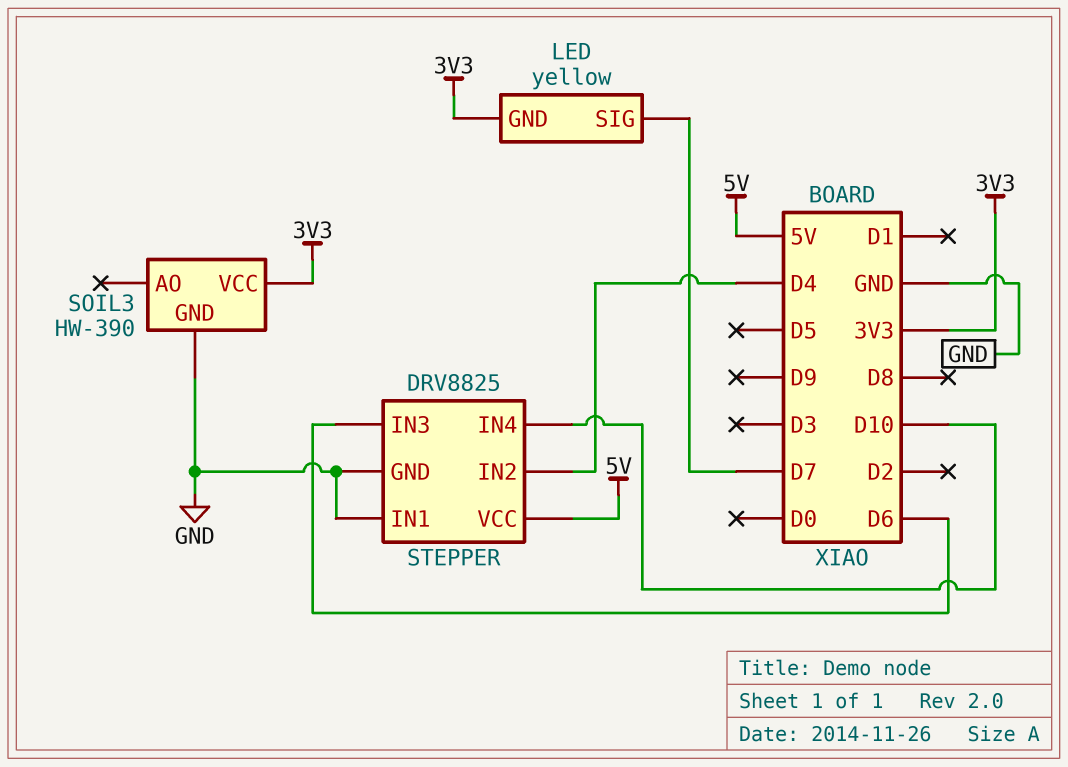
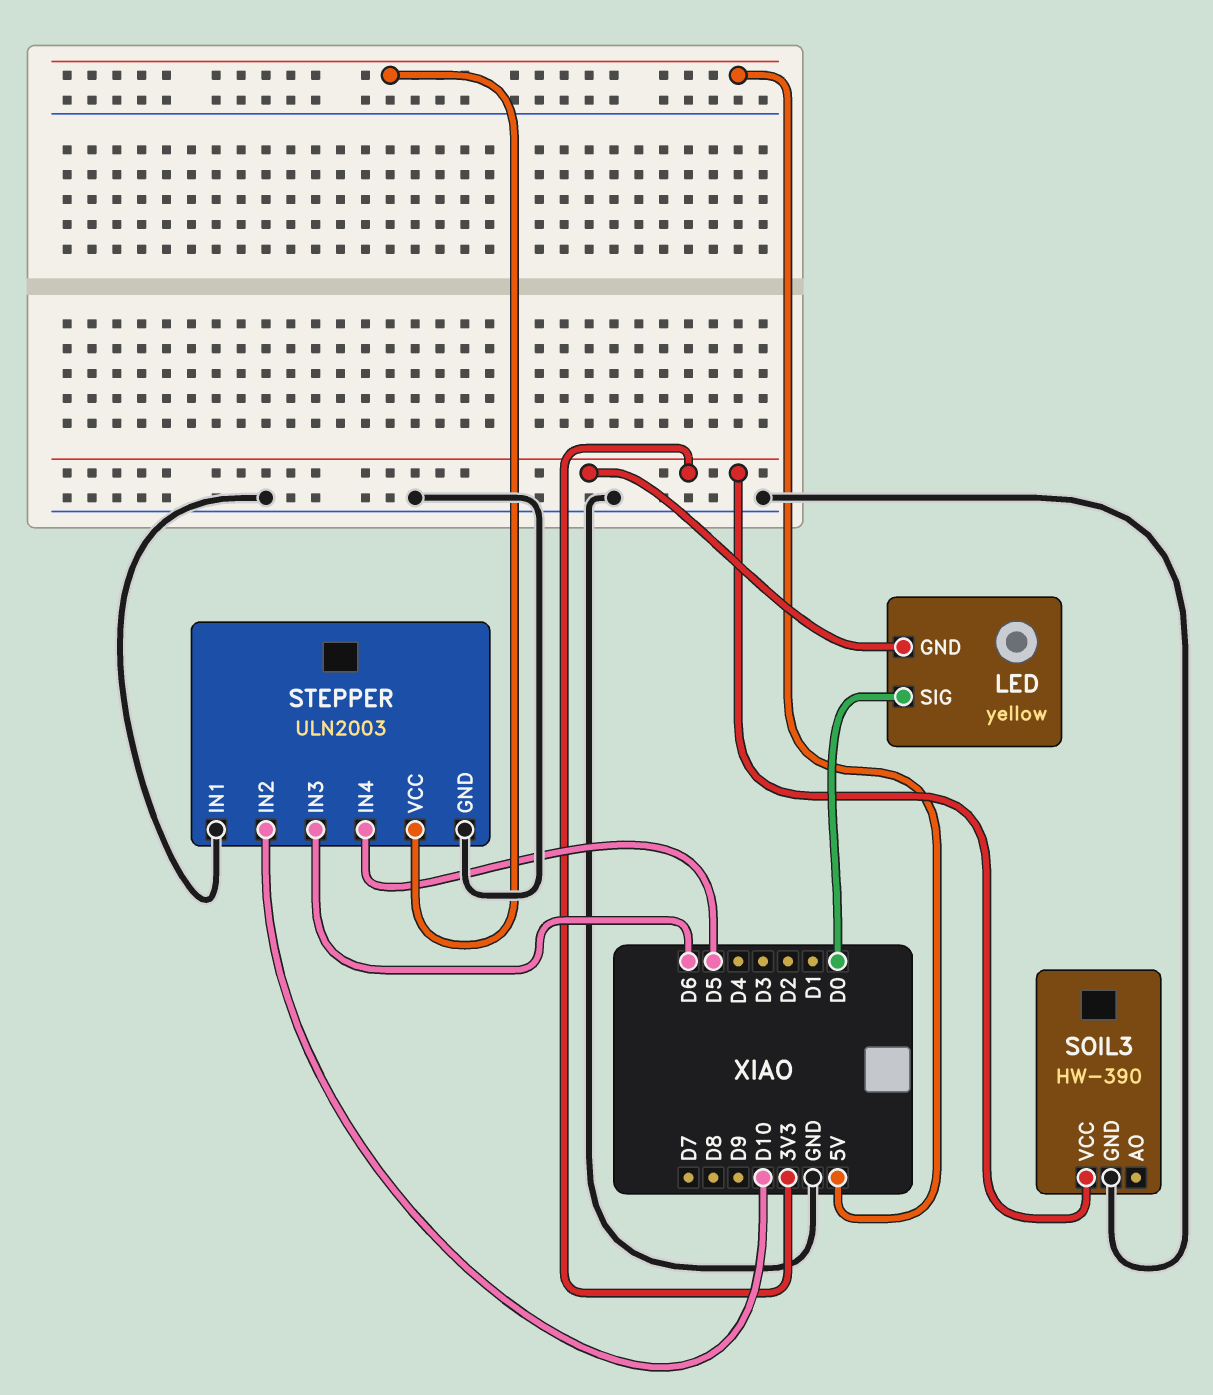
LED pin SIG: D7 -> D0
STEPPER: DRV8825 -> ULN2003
STEPPER pin IN2: D4 -> D10
STEPPER pin IN4: D10 -> D5

